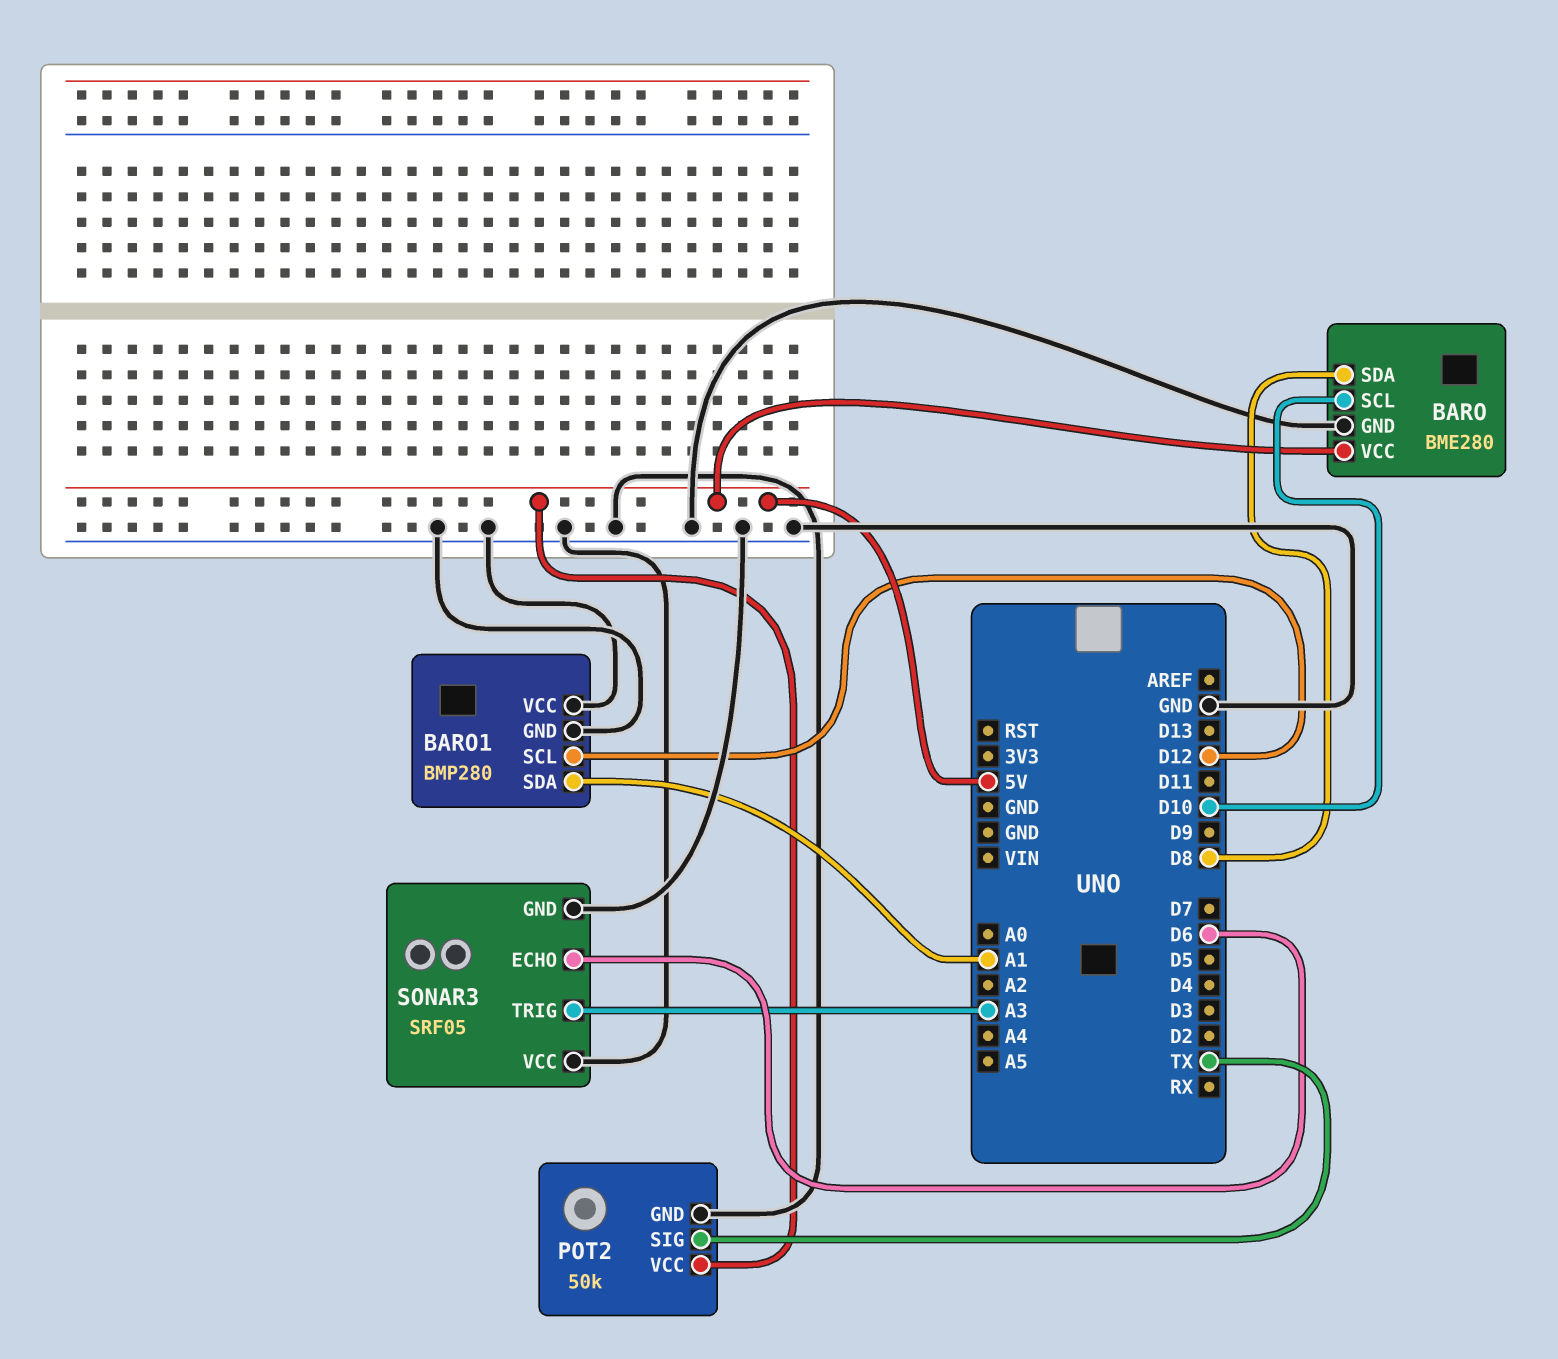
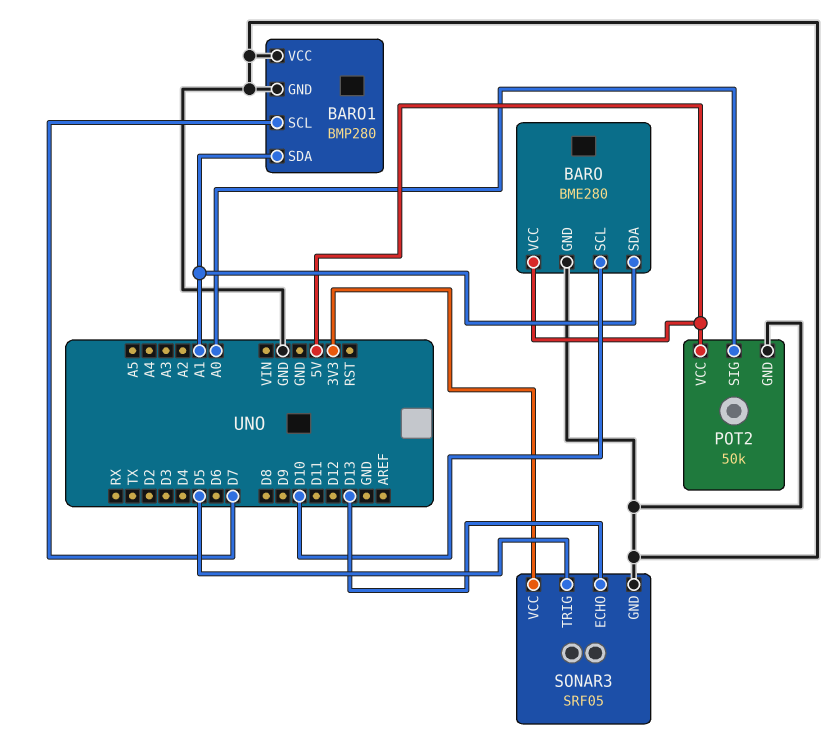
BARO pin SDA: D8 -> A1
BARO1 pin SCL: D12 -> D7
POT2 pin SIG: TX -> A0
SONAR3 pin ECHO: D6 -> D13
SONAR3 pin TRIG: A3 -> D5
SONAR3 pin VCC: GND -> 3V3

